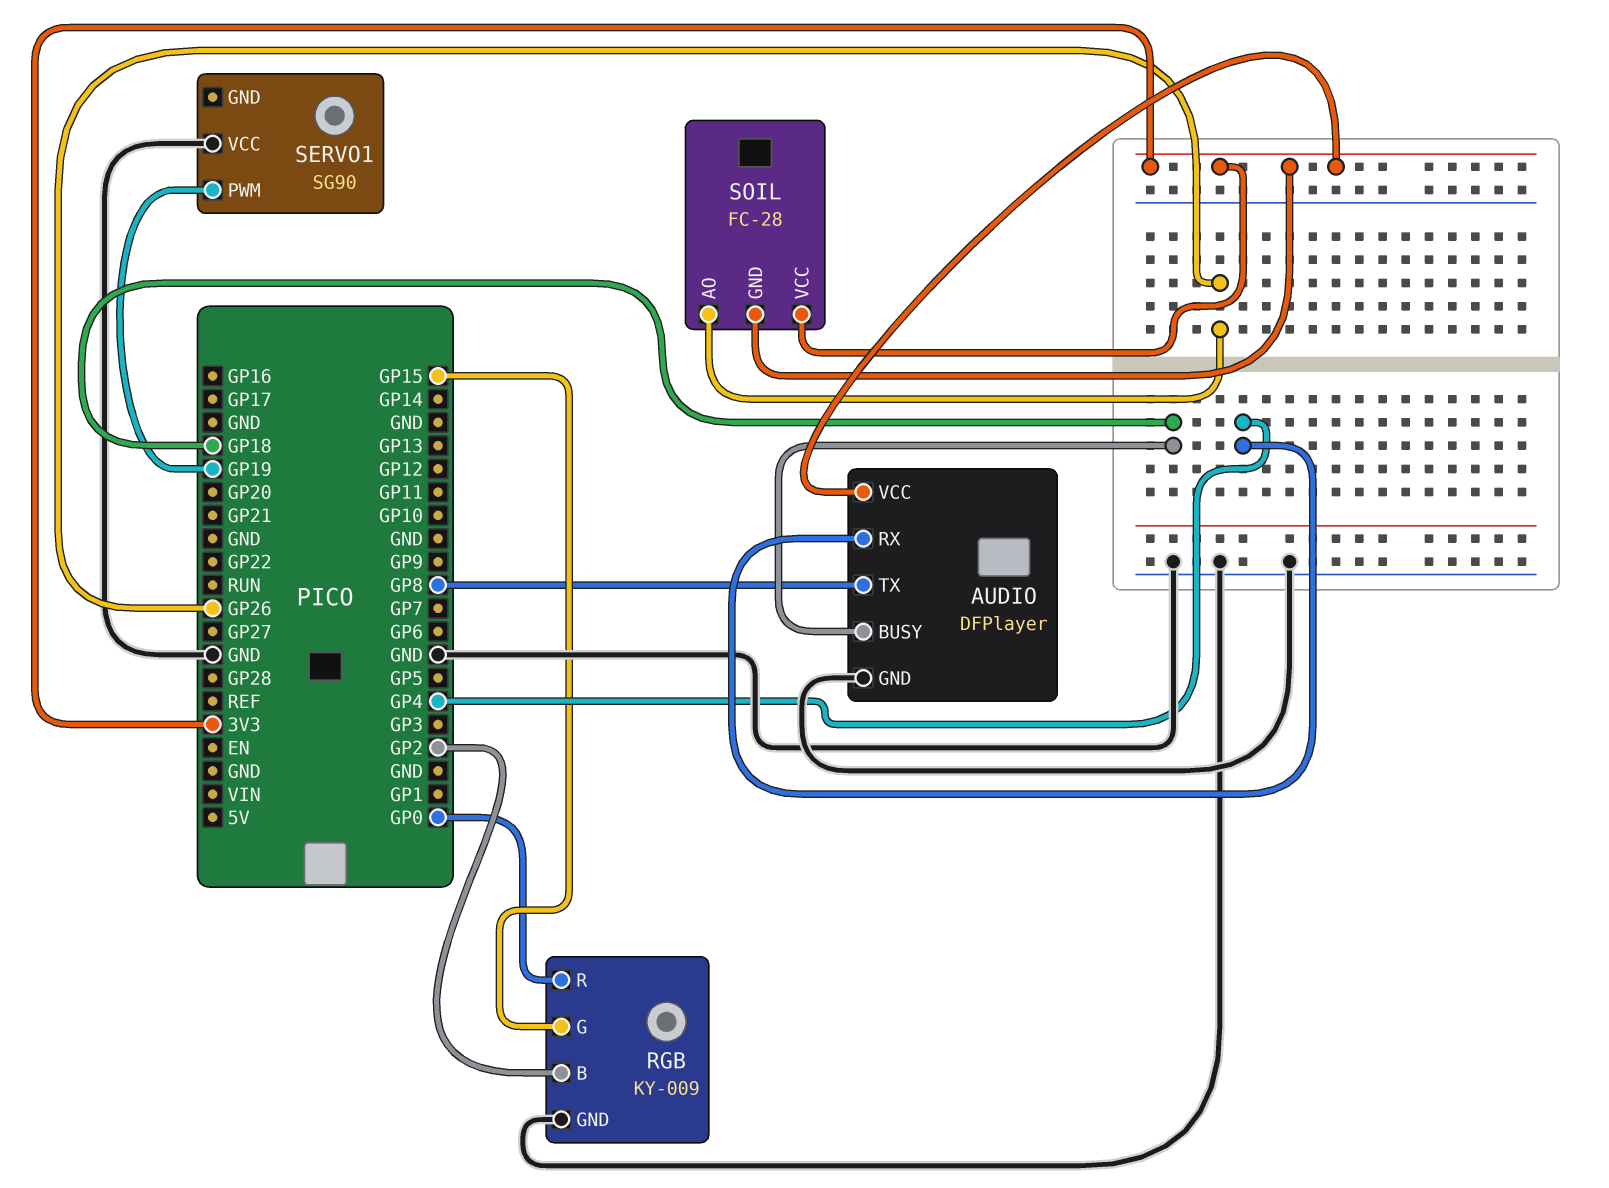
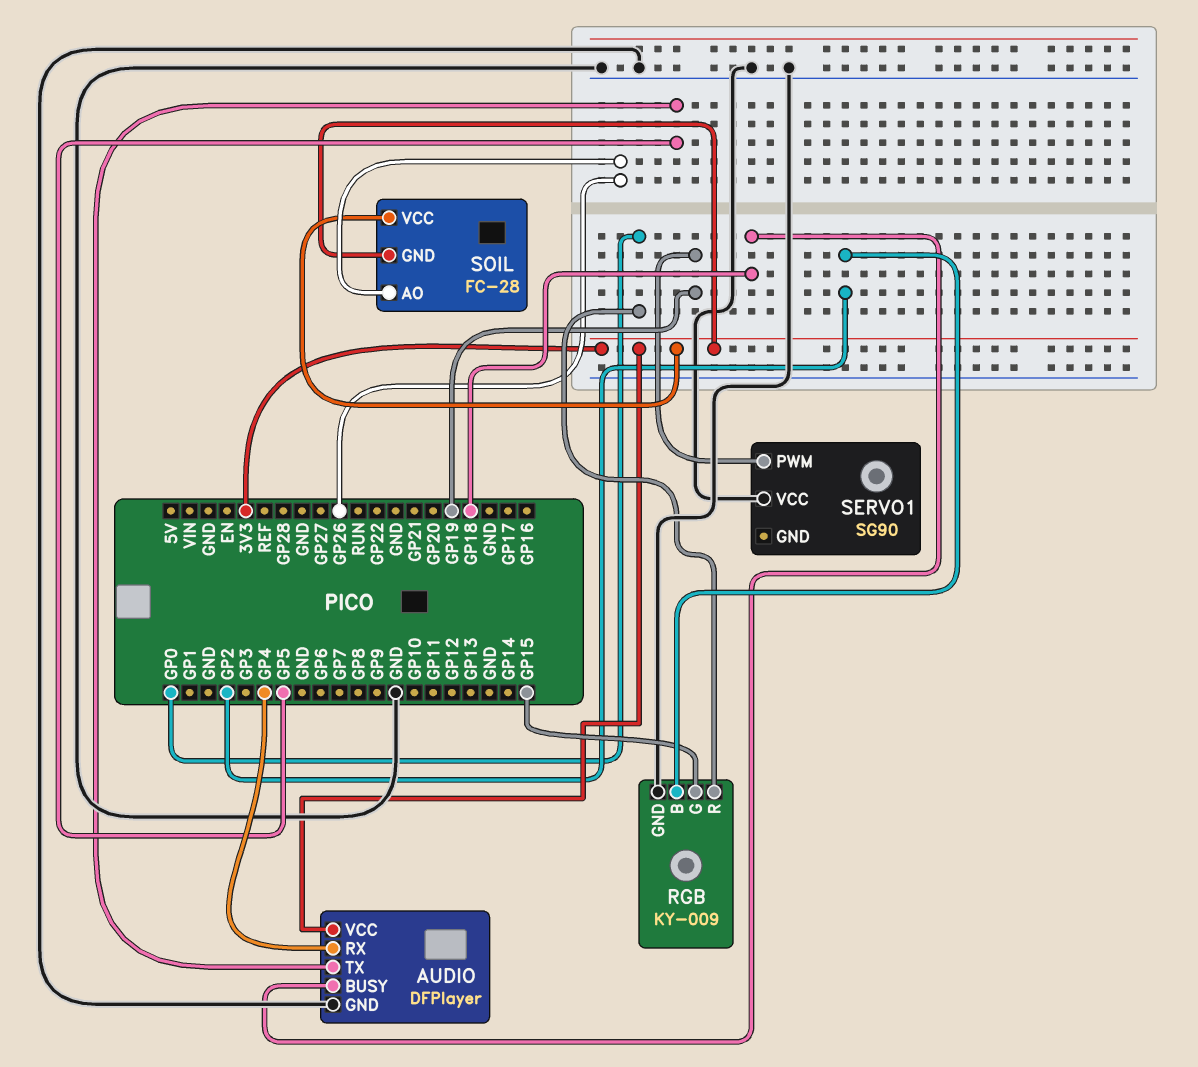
AUDIO pin TX: GP8 -> GP5

